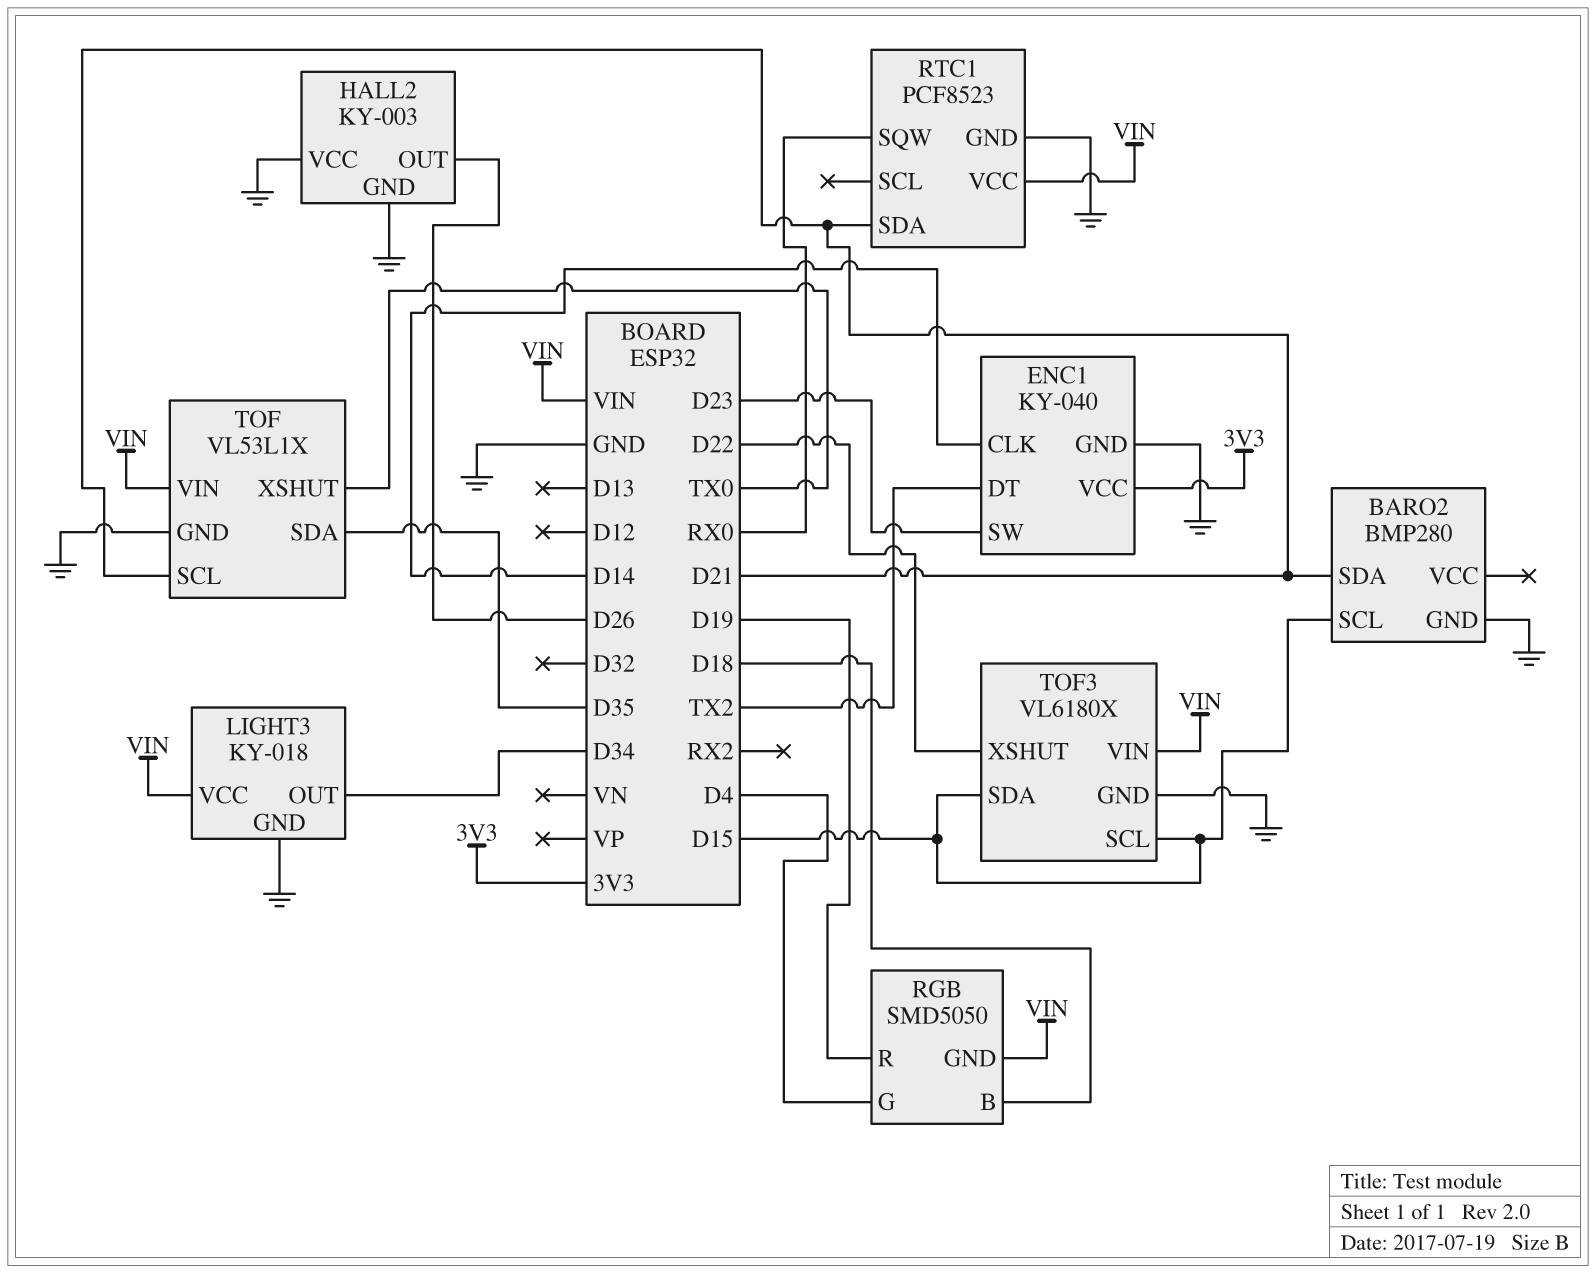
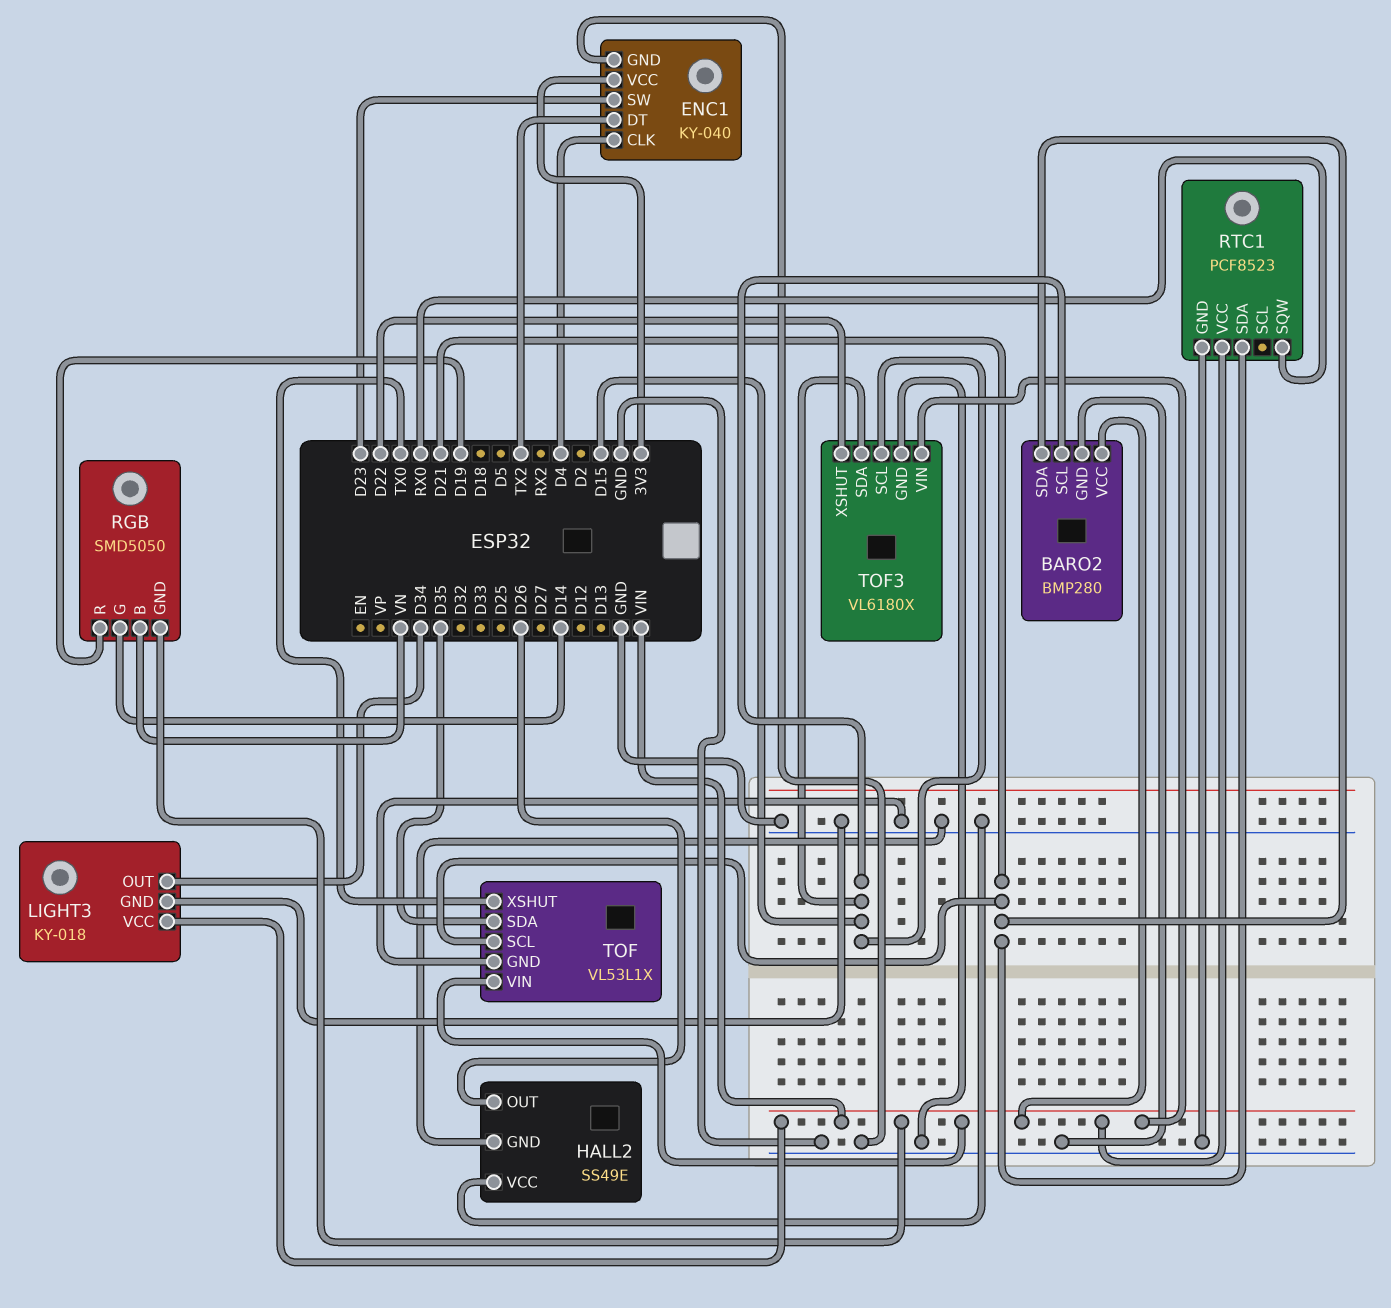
BARO2 pin VCC: none -> VIN
ENC1 pin CLK: D14 -> D4
HALL2: KY-003 -> SS49E
RGB pin B: D18 -> VN
RGB pin G: D4 -> D14

